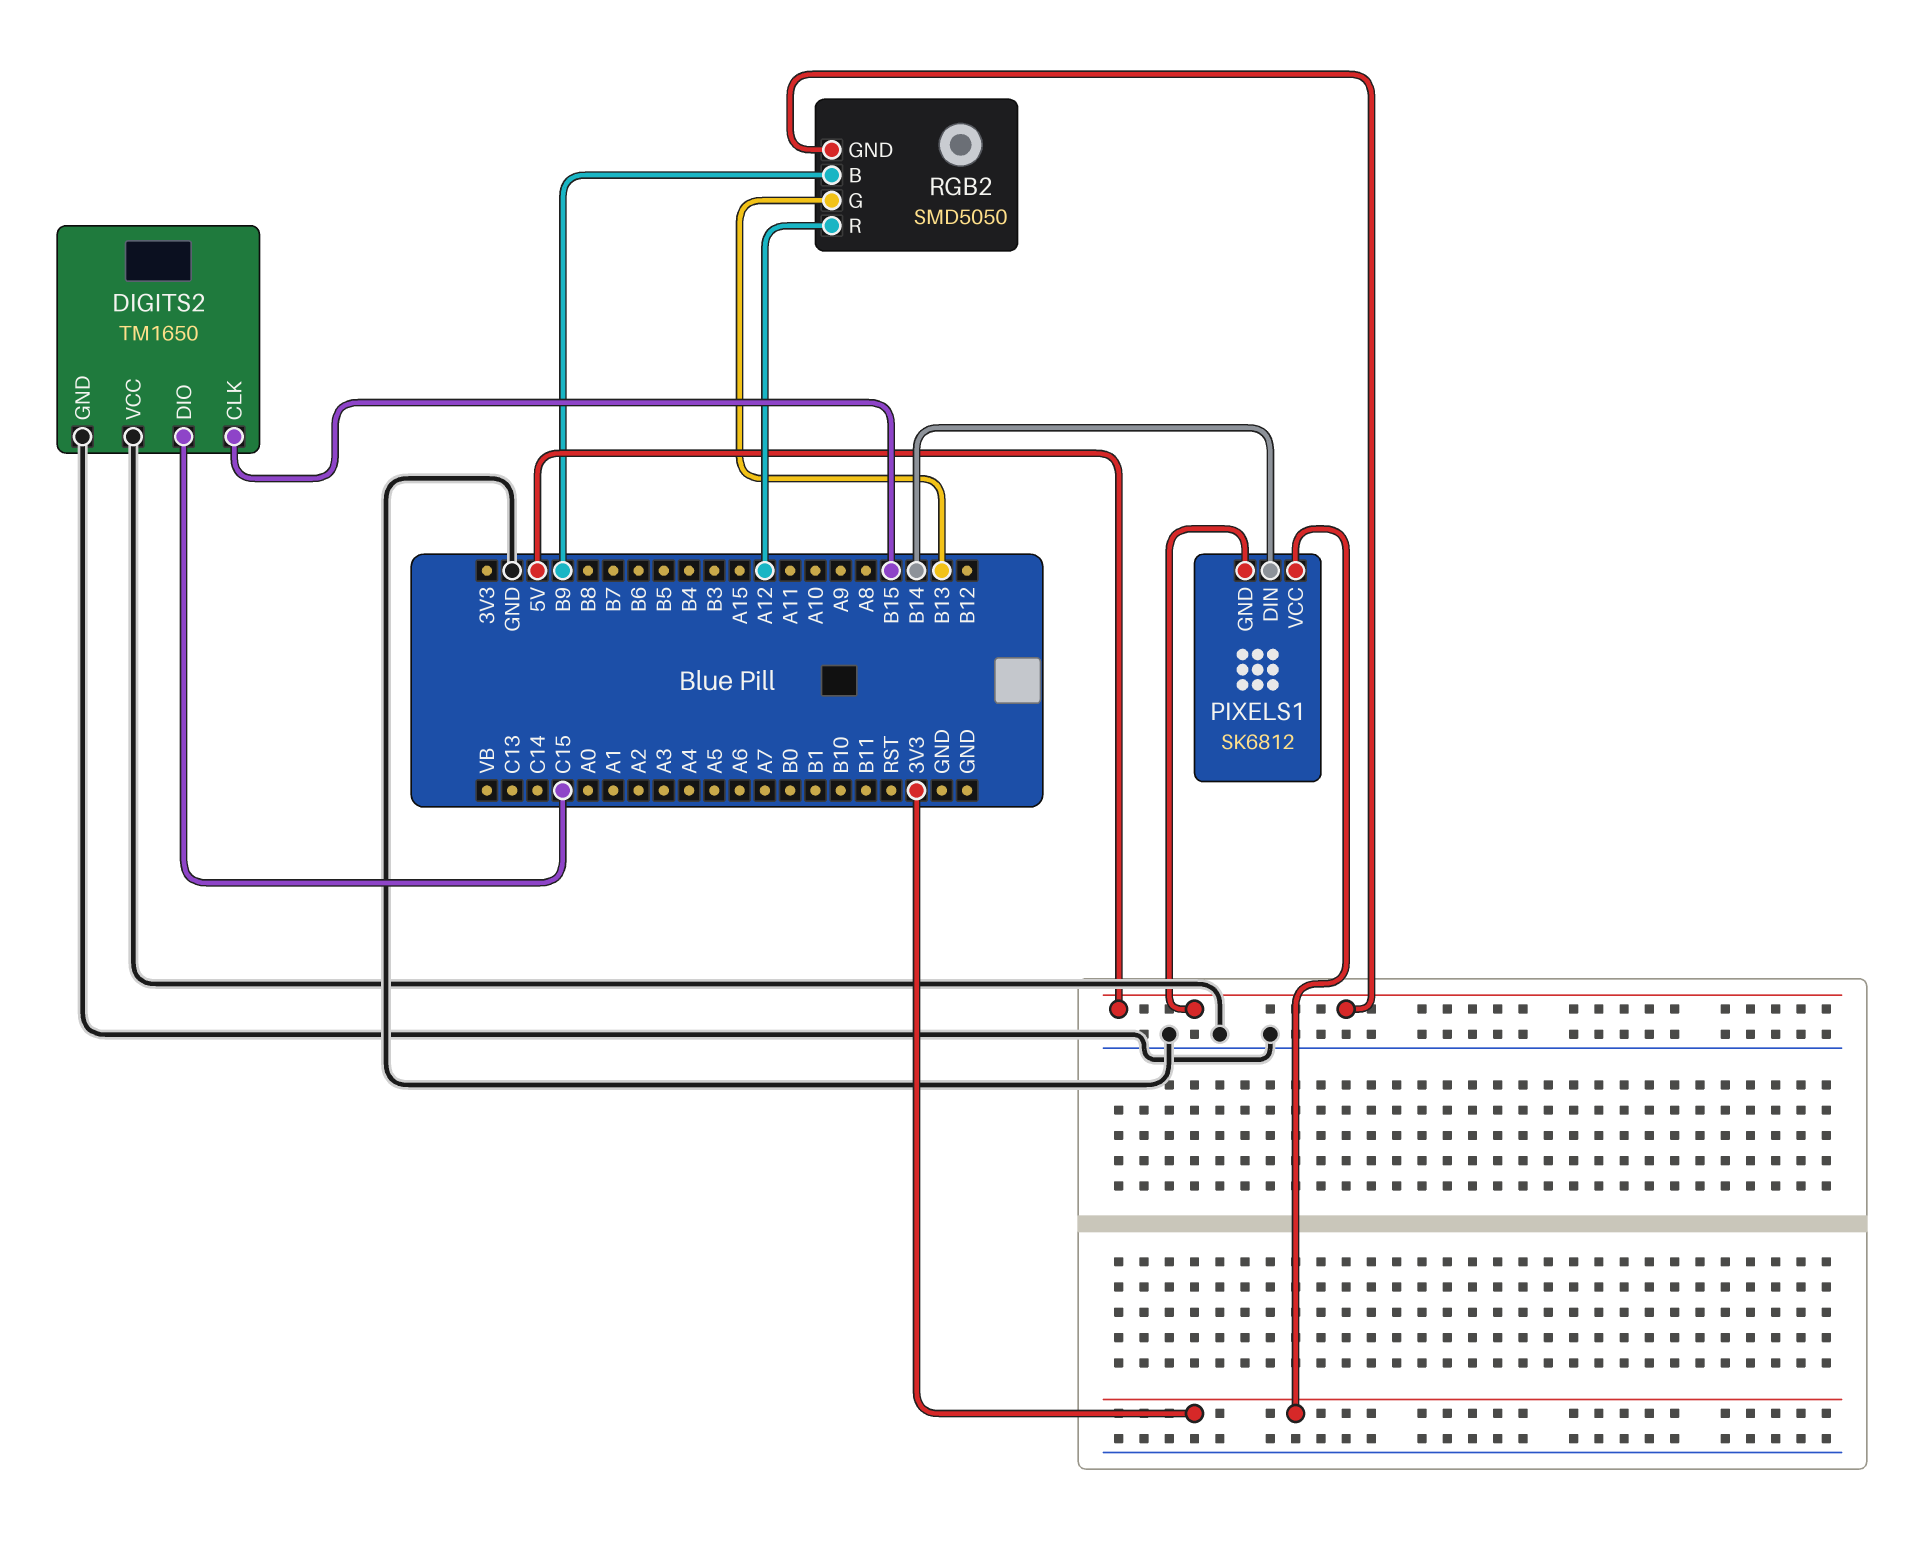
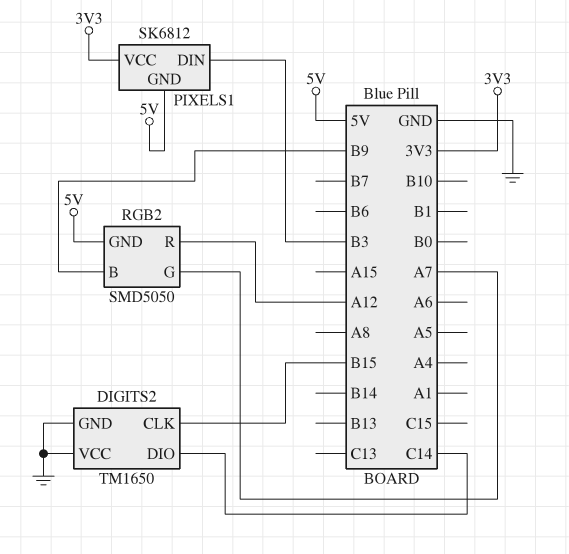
DIGITS2 pin DIO: C15 -> C14
PIXELS1 pin DIN: B14 -> B3
RGB2 pin G: B13 -> A7

